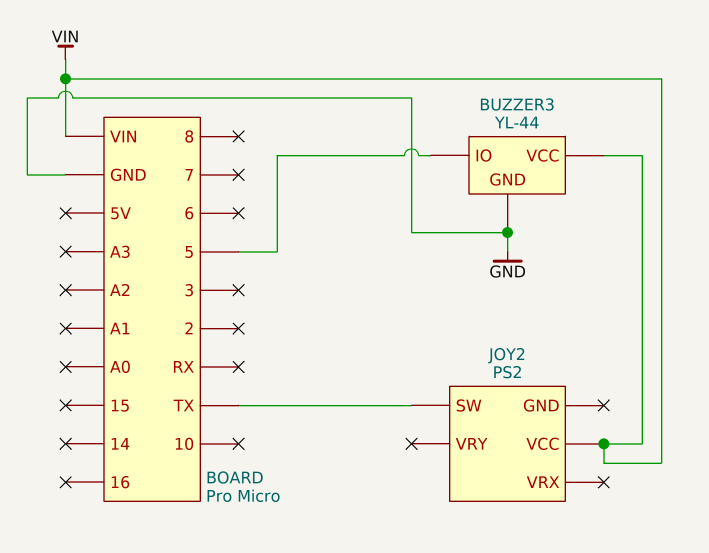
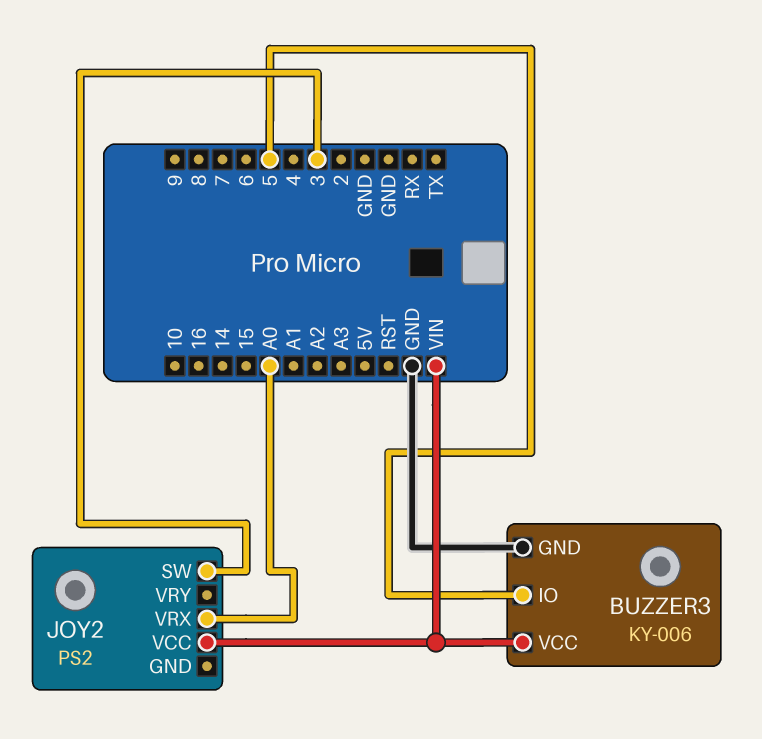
BUZZER3: YL-44 -> KY-006
JOY2 pin SW: TX -> 3
JOY2 pin VRX: none -> A0

